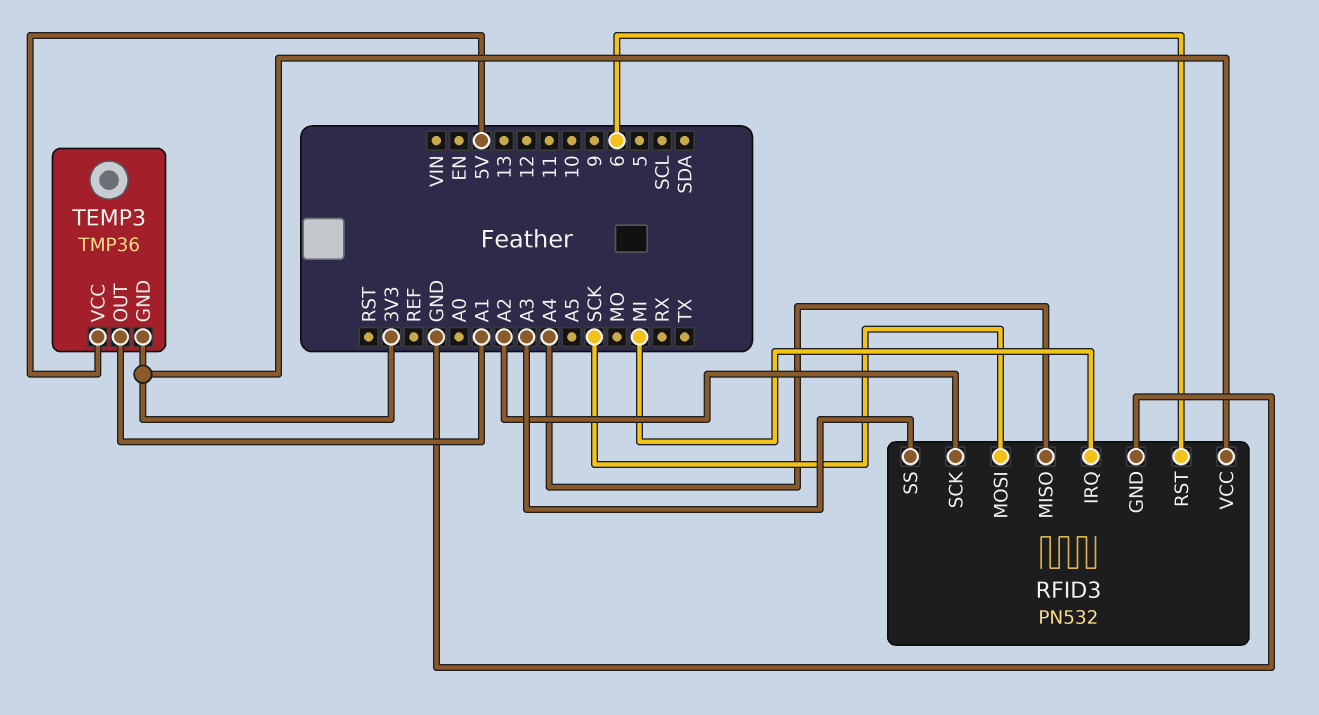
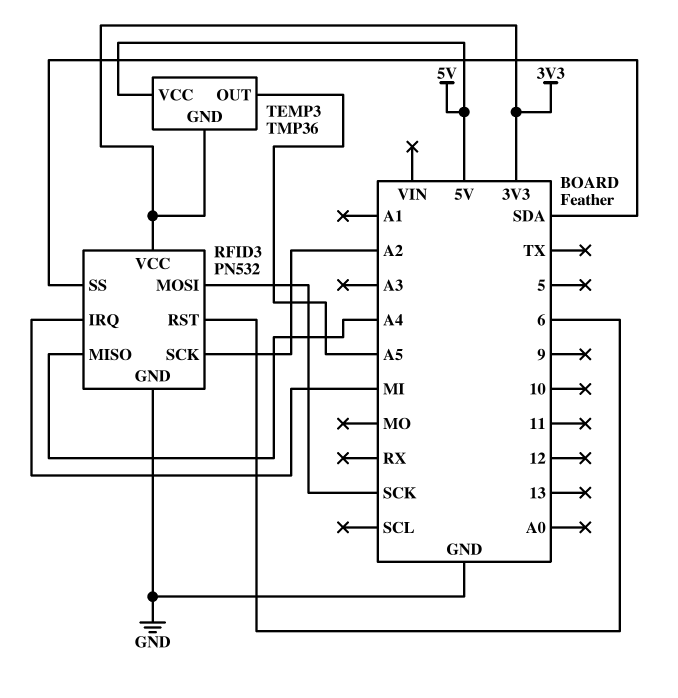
RFID3 pin SS: A3 -> SDA
TEMP3 pin OUT: A1 -> A5

